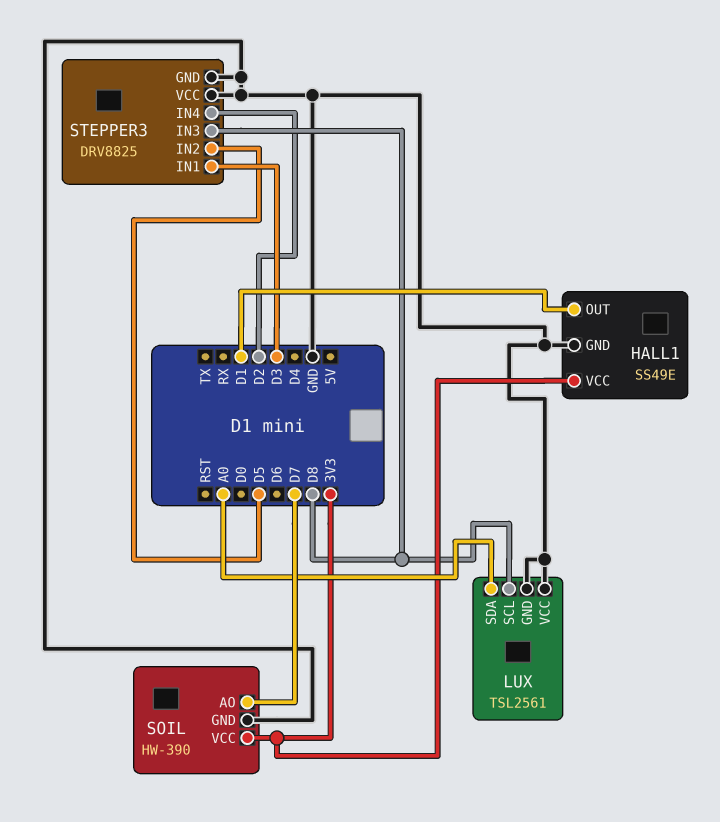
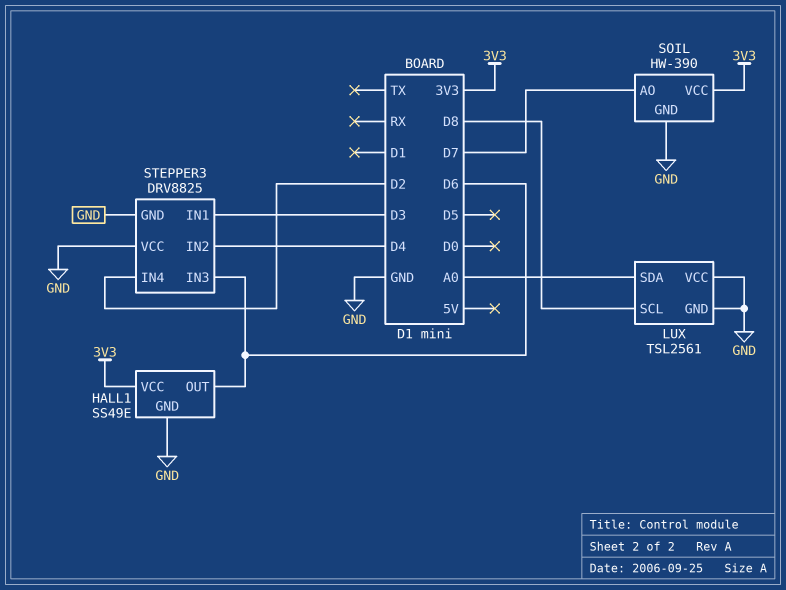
HALL1 pin OUT: D1 -> D6
STEPPER3 pin IN2: D5 -> D4
STEPPER3 pin IN3: D8 -> D6

